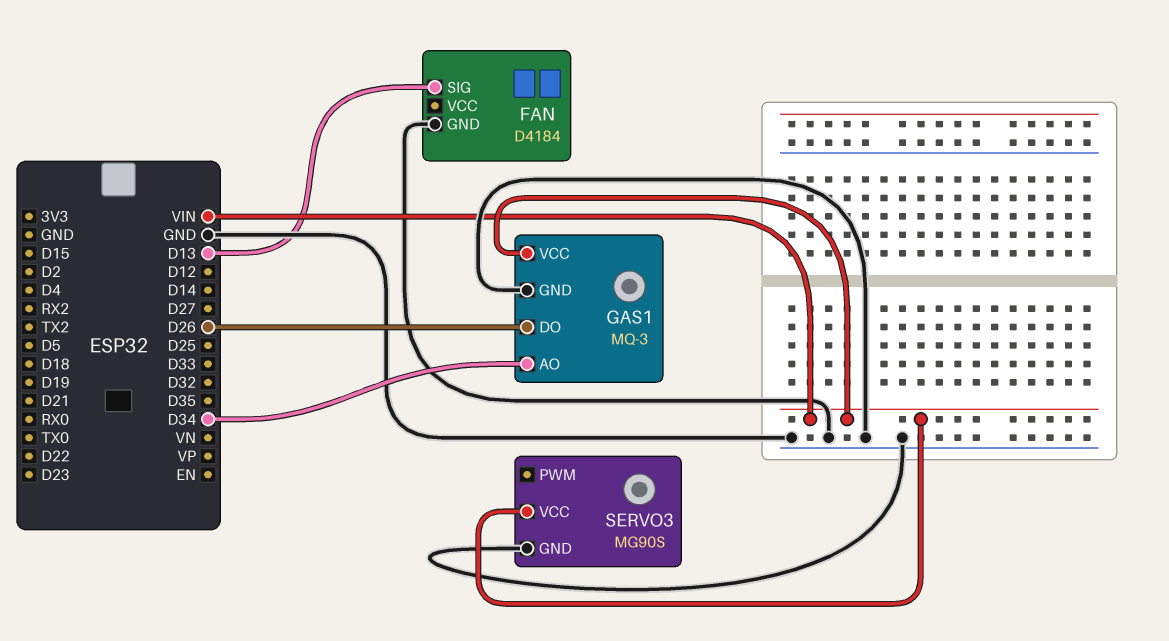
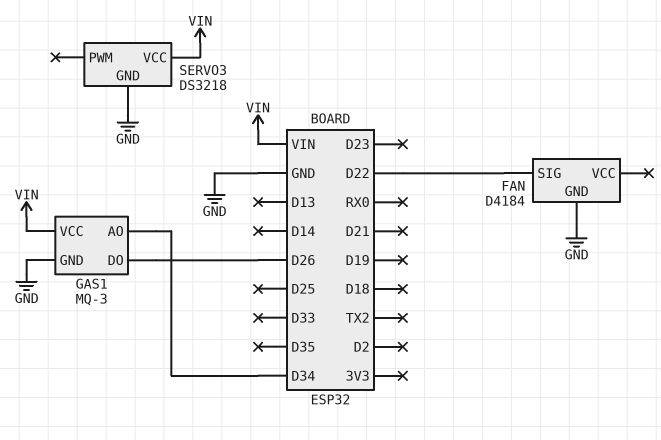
FAN pin SIG: D13 -> D22
SERVO3: MG90S -> DS3218

